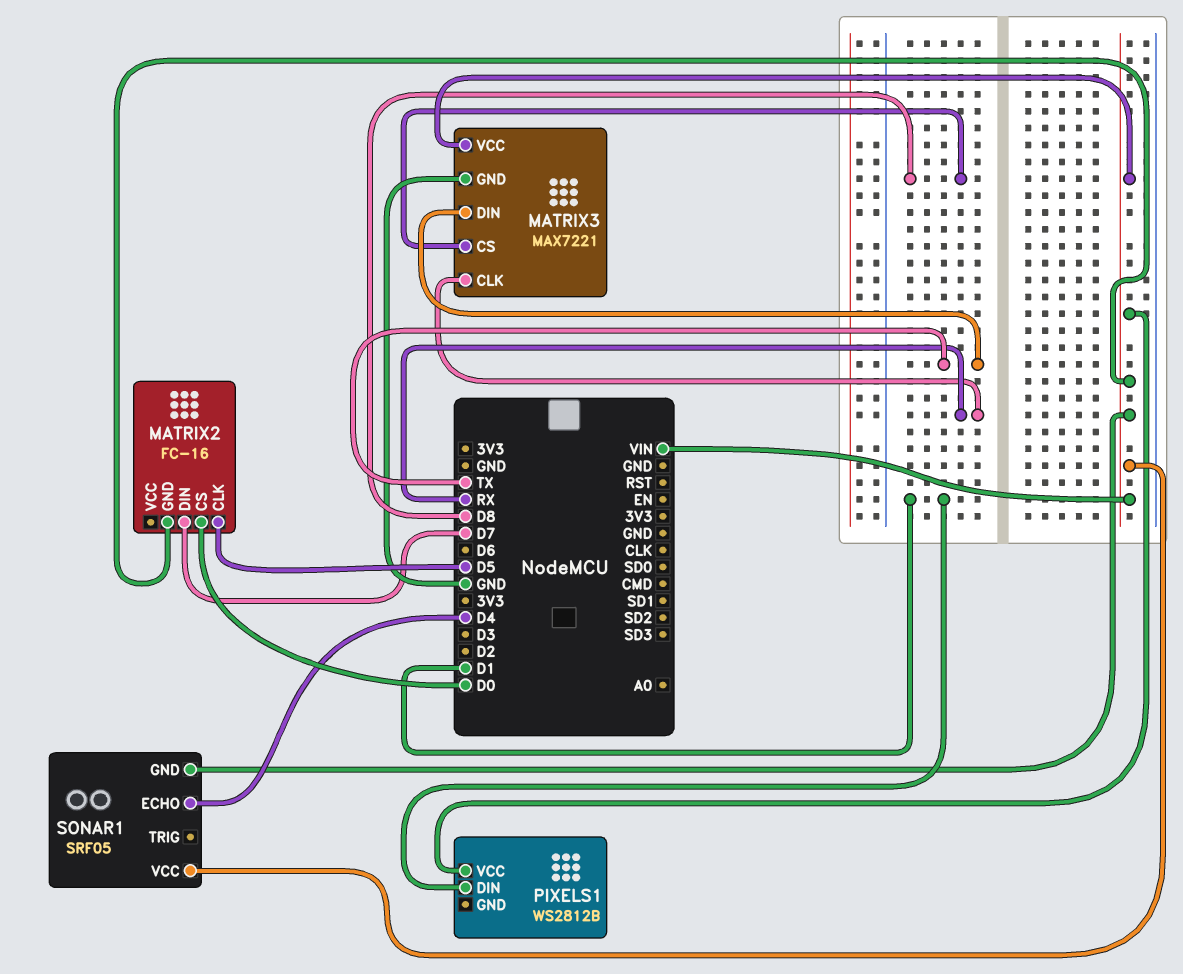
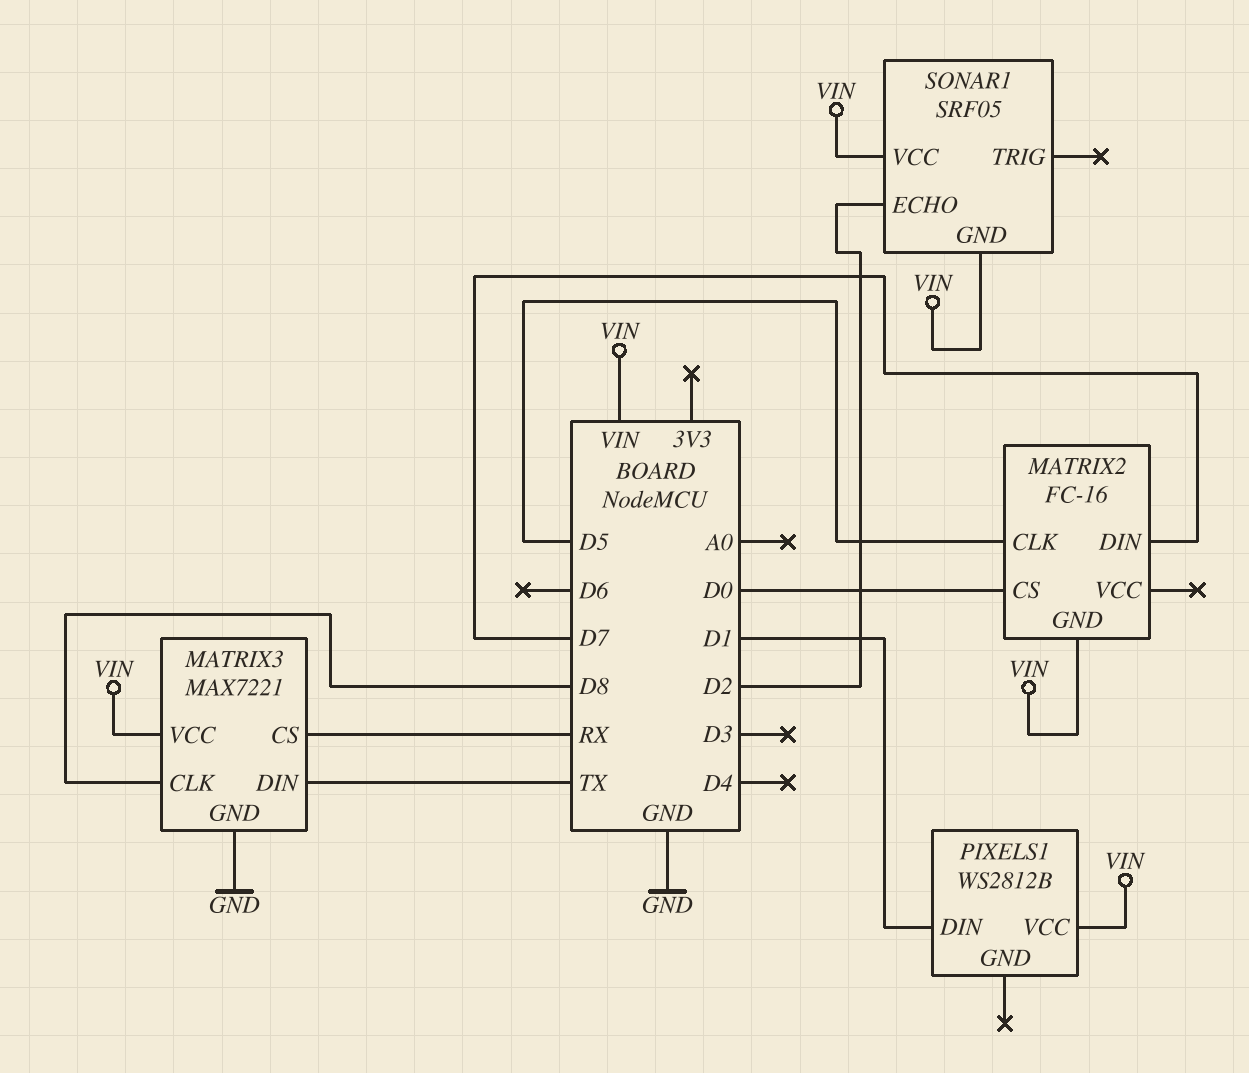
MATRIX3 pin CLK: RX -> D8
MATRIX3 pin CS: D8 -> RX
SONAR1 pin ECHO: D4 -> D2

